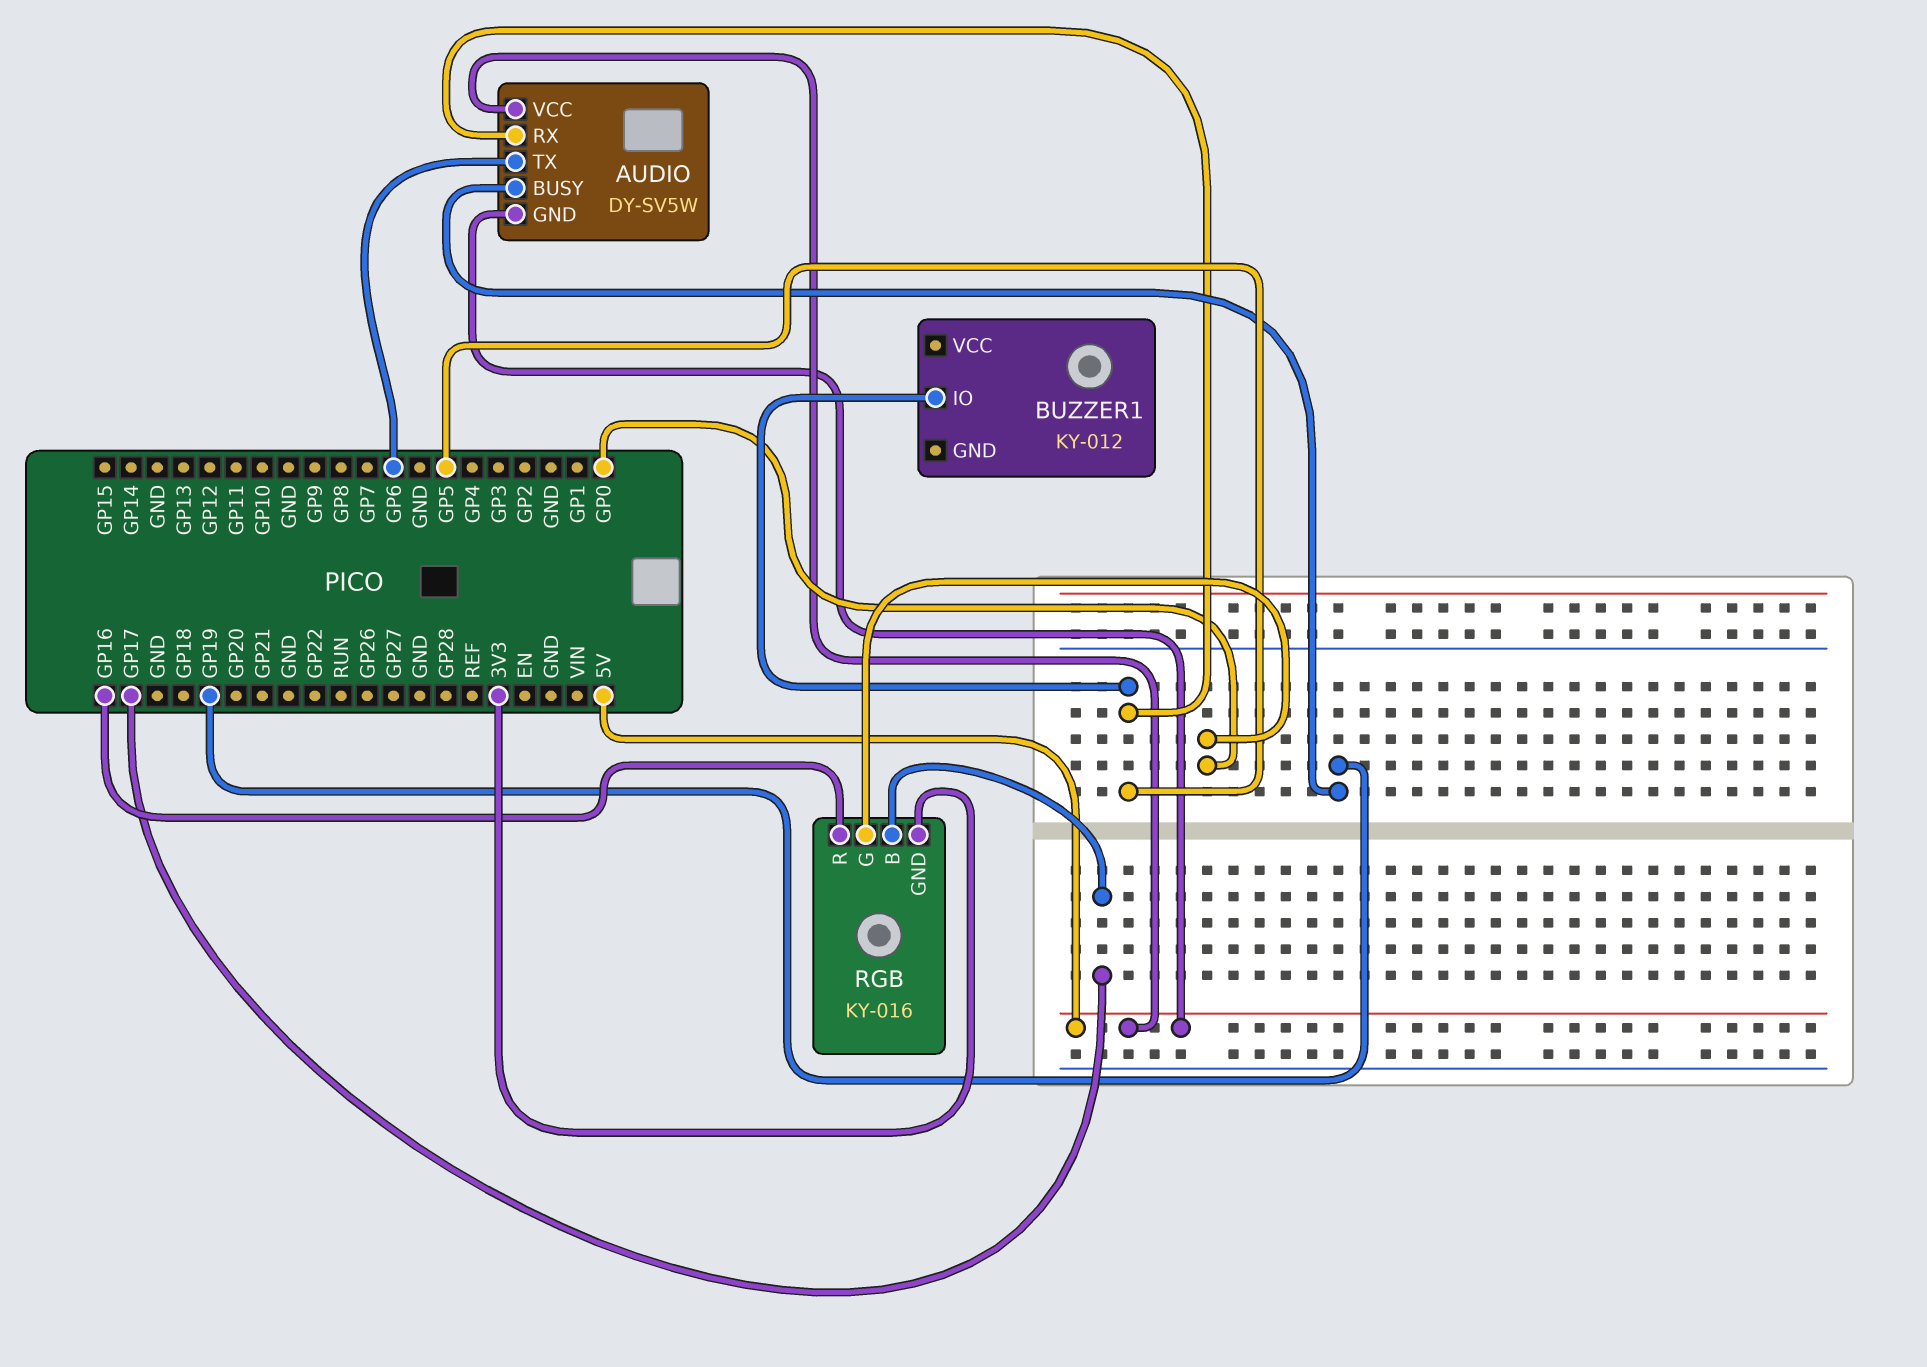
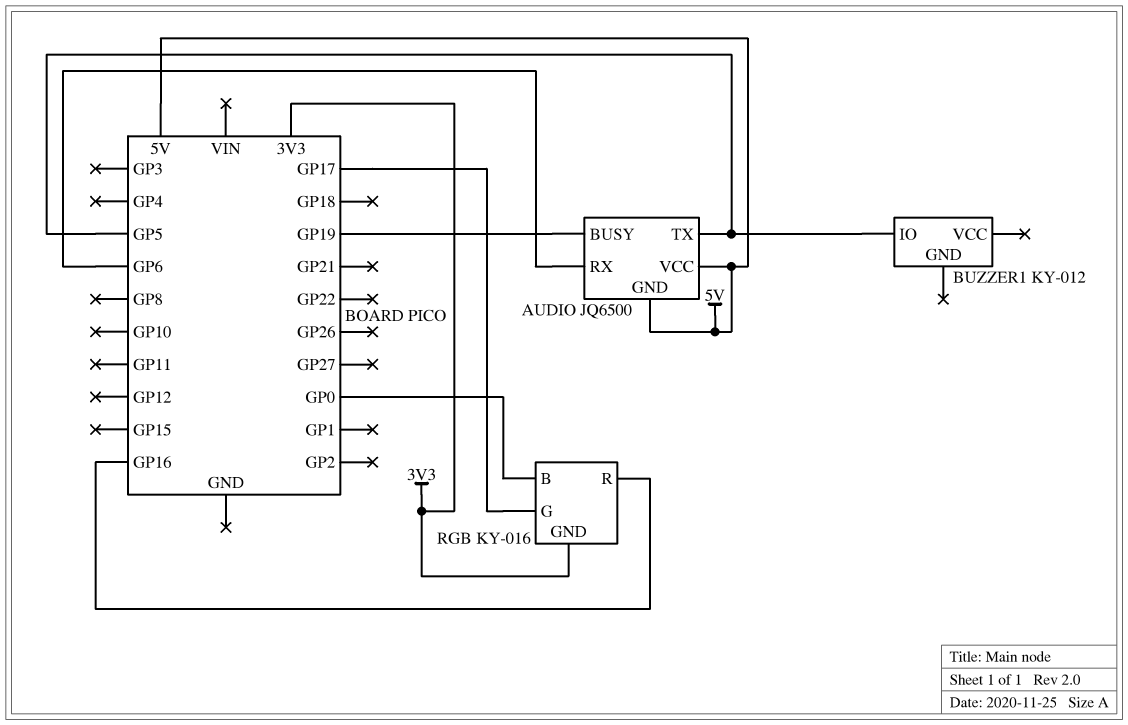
AUDIO: DY-SV5W -> JQ6500
AUDIO pin RX: GP5 -> GP6
AUDIO pin TX: GP6 -> GP5
RGB pin B: GP17 -> GP0
RGB pin G: GP0 -> GP17

